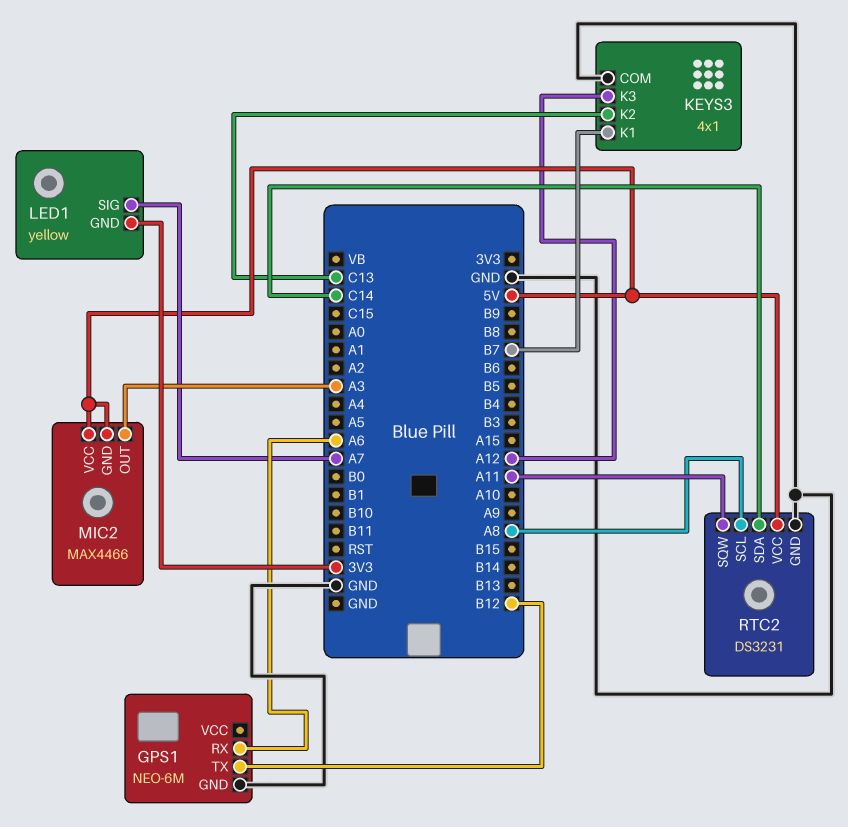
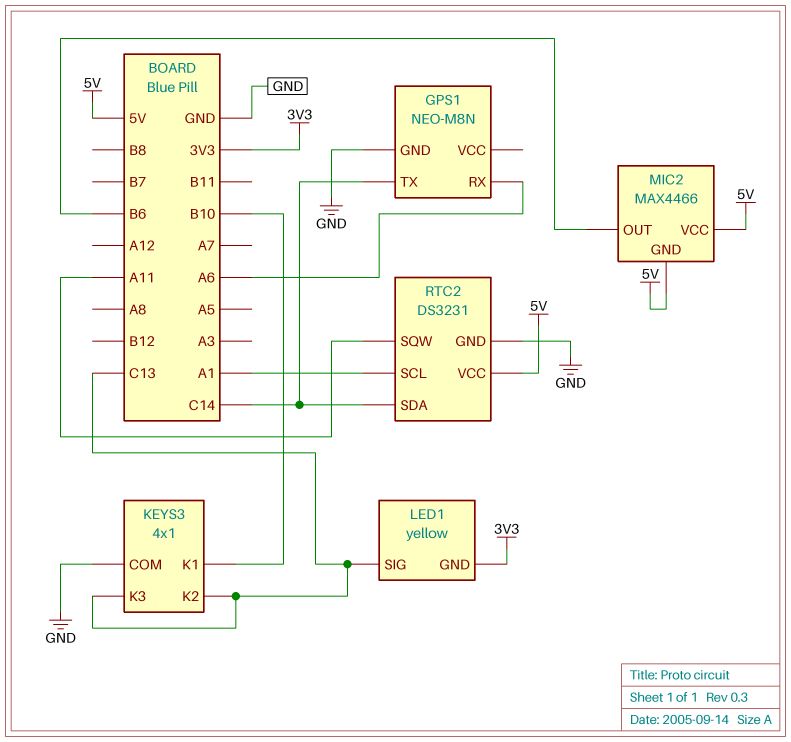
GPS1: NEO-6M -> NEO-M8N
GPS1 pin TX: B12 -> C14
KEYS3 pin K1: B7 -> B10
KEYS3 pin K3: A12 -> C13
LED1 pin SIG: A7 -> C13
MIC2 pin OUT: A3 -> B6
RTC2 pin SCL: A8 -> A1

